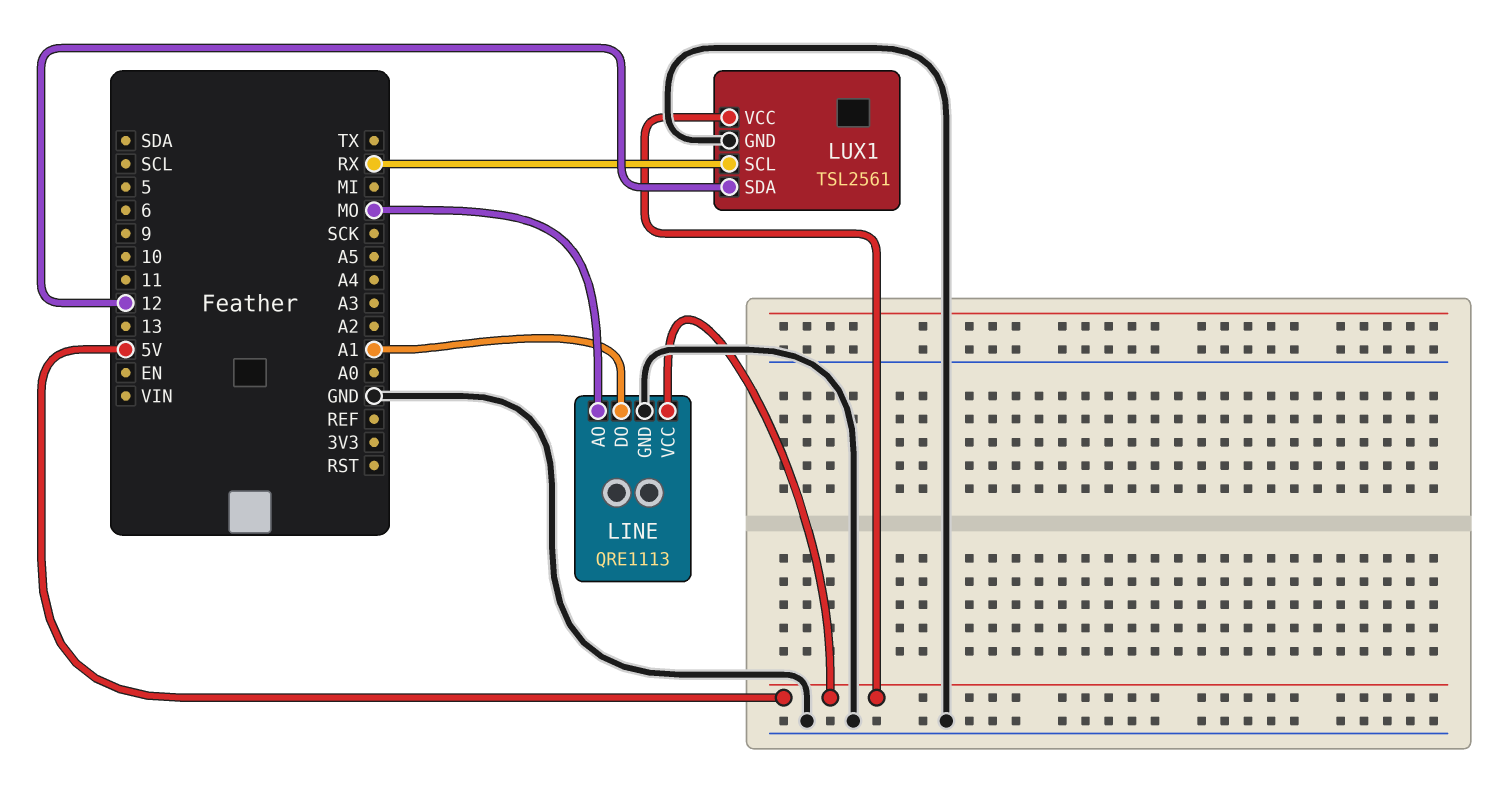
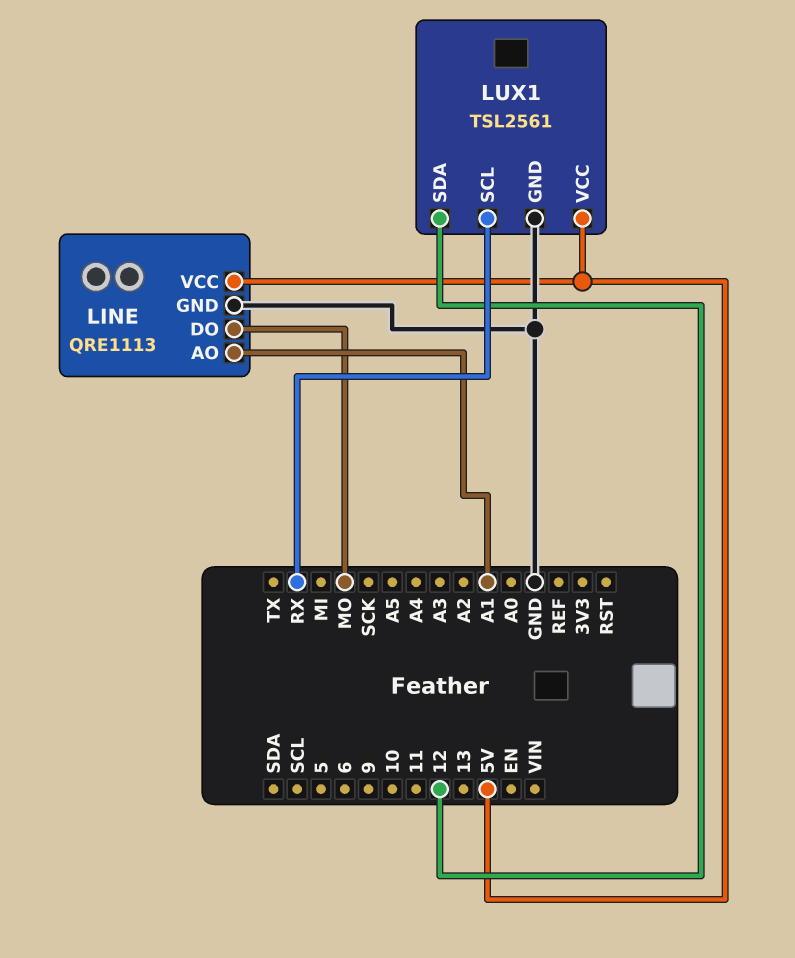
LINE pin AO: MO -> A1
LINE pin DO: A1 -> MO

